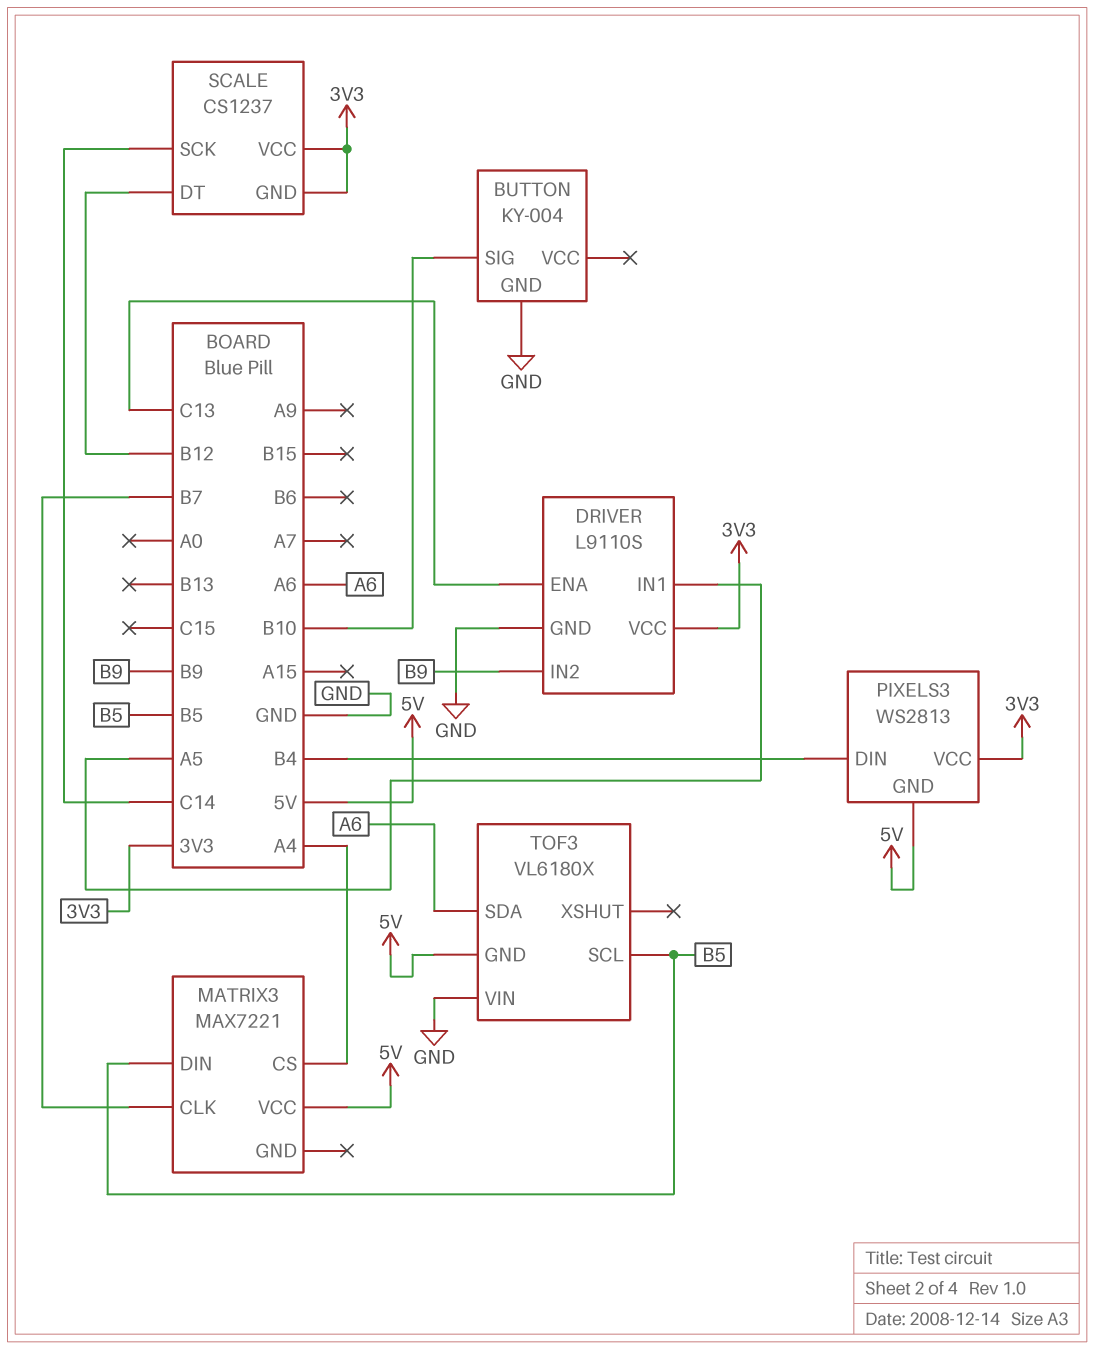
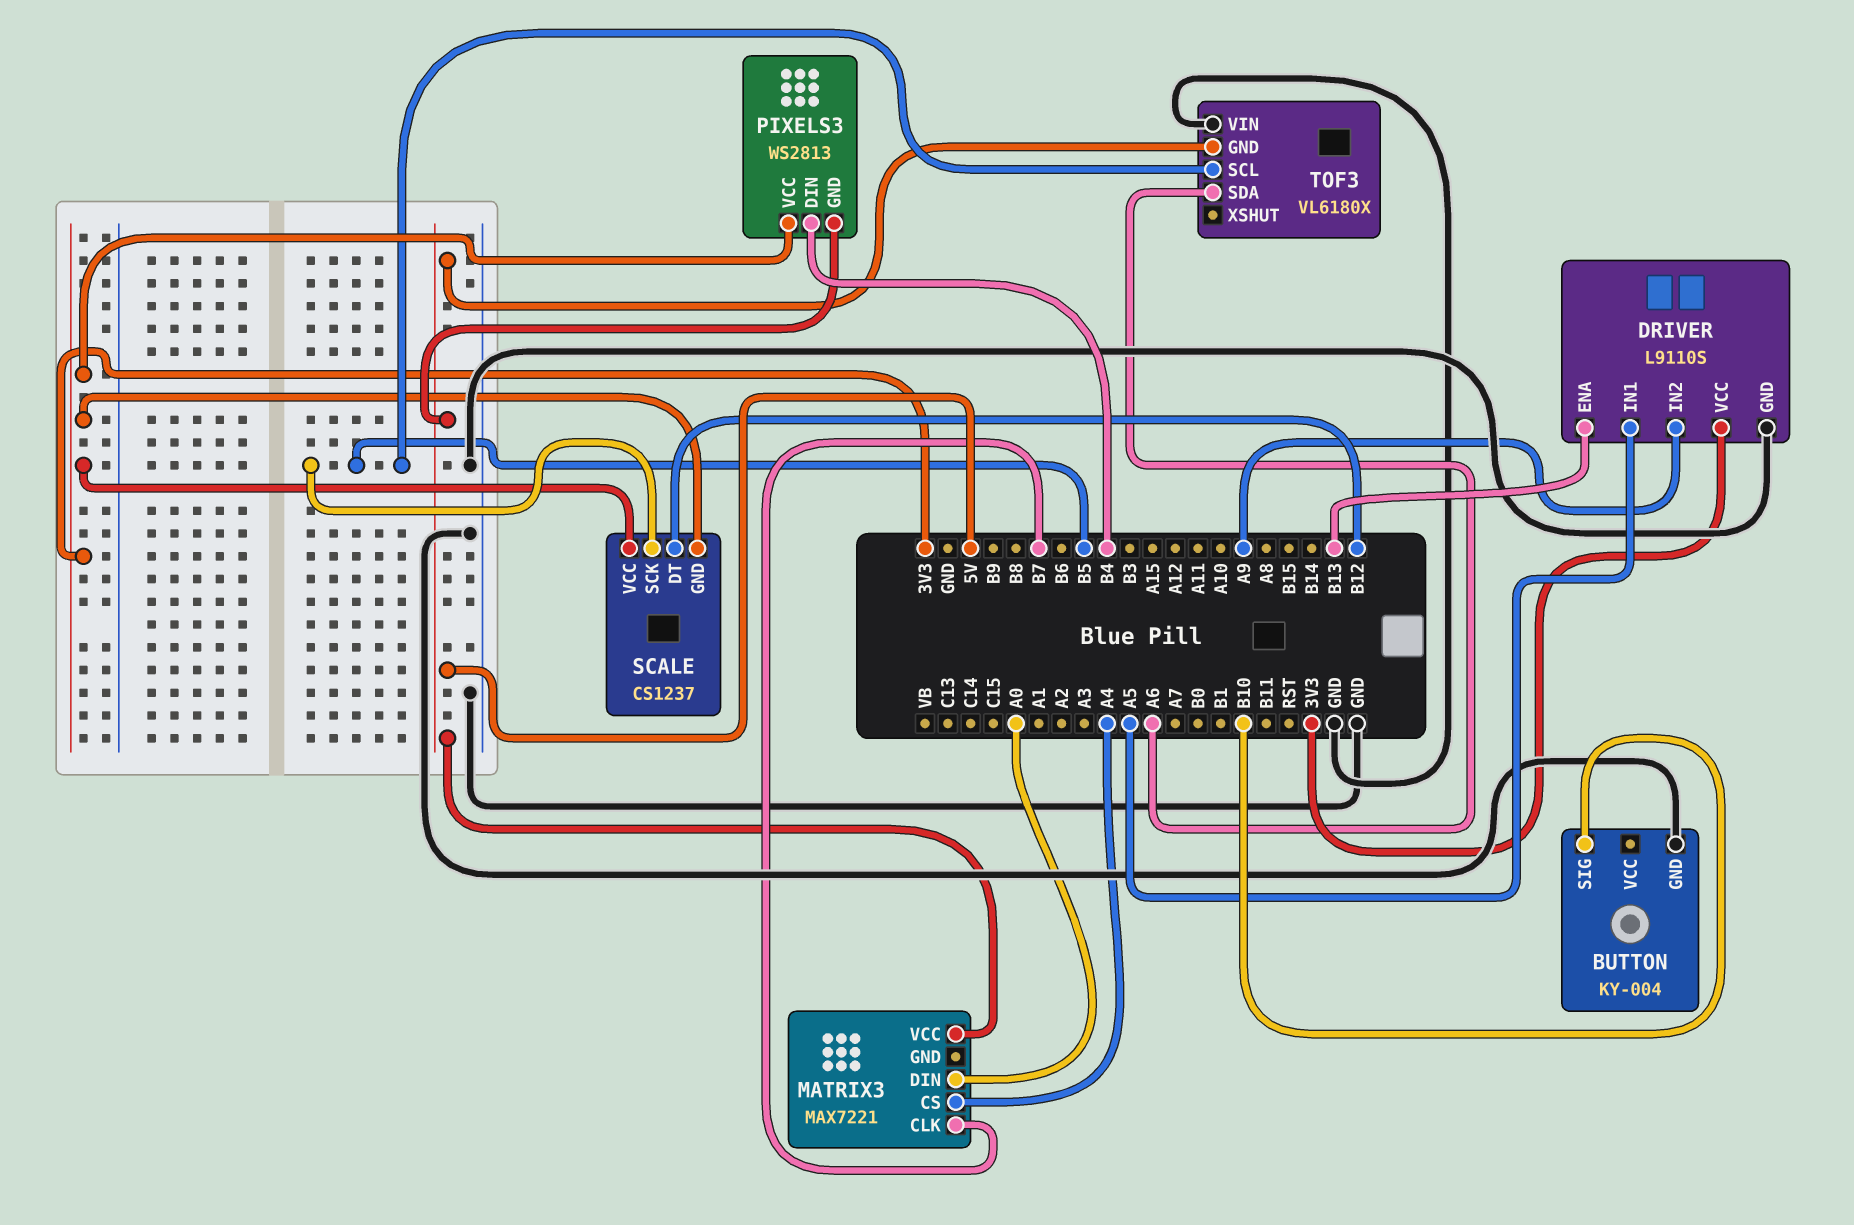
DRIVER pin ENA: C13 -> B13
DRIVER pin IN2: B9 -> A9
MATRIX3 pin DIN: B5 -> A0
SCALE pin SCK: C14 -> B5

